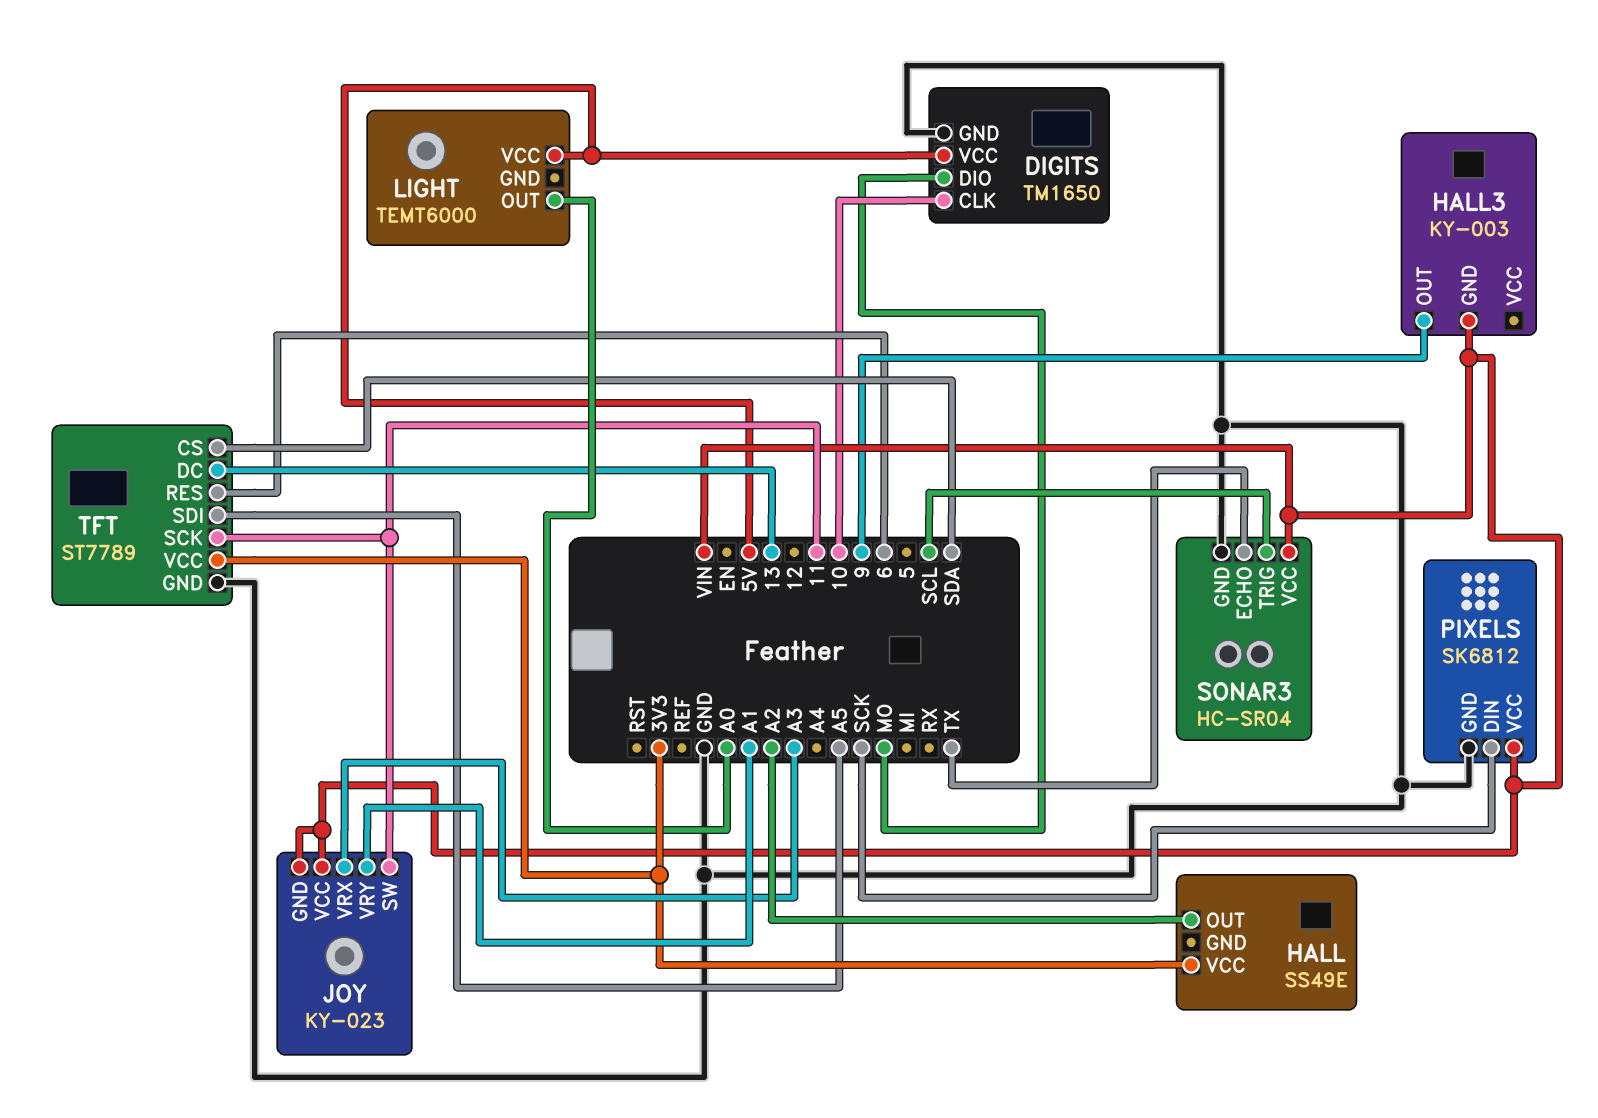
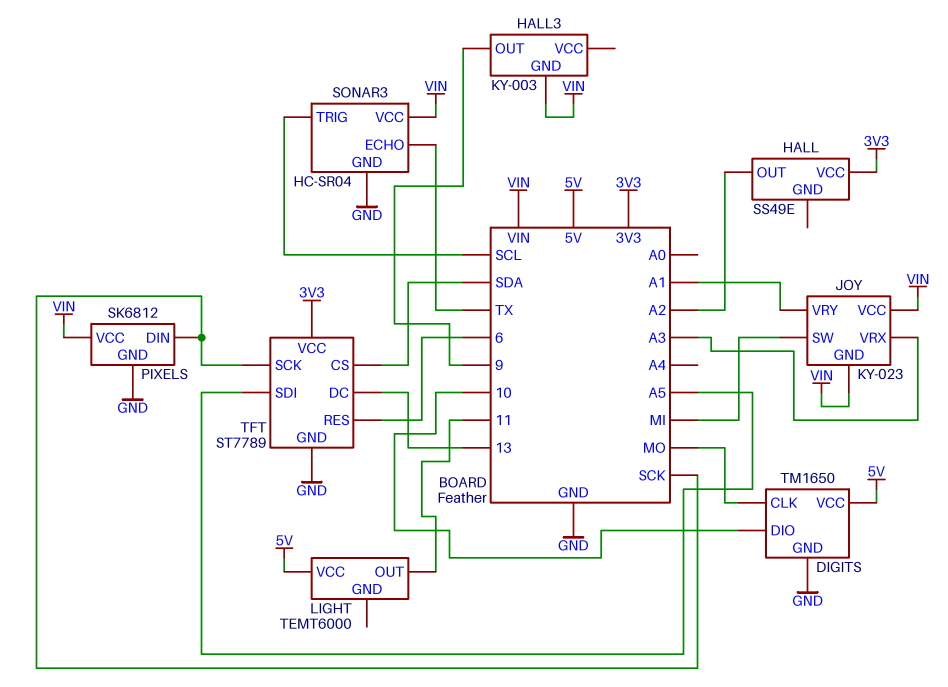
DIGITS pin CLK: 10 -> MO
DIGITS pin DIO: MO -> 10
JOY pin SW: 11 -> MI
LIGHT pin OUT: A0 -> 11
TFT pin SCK: 11 -> SCK

